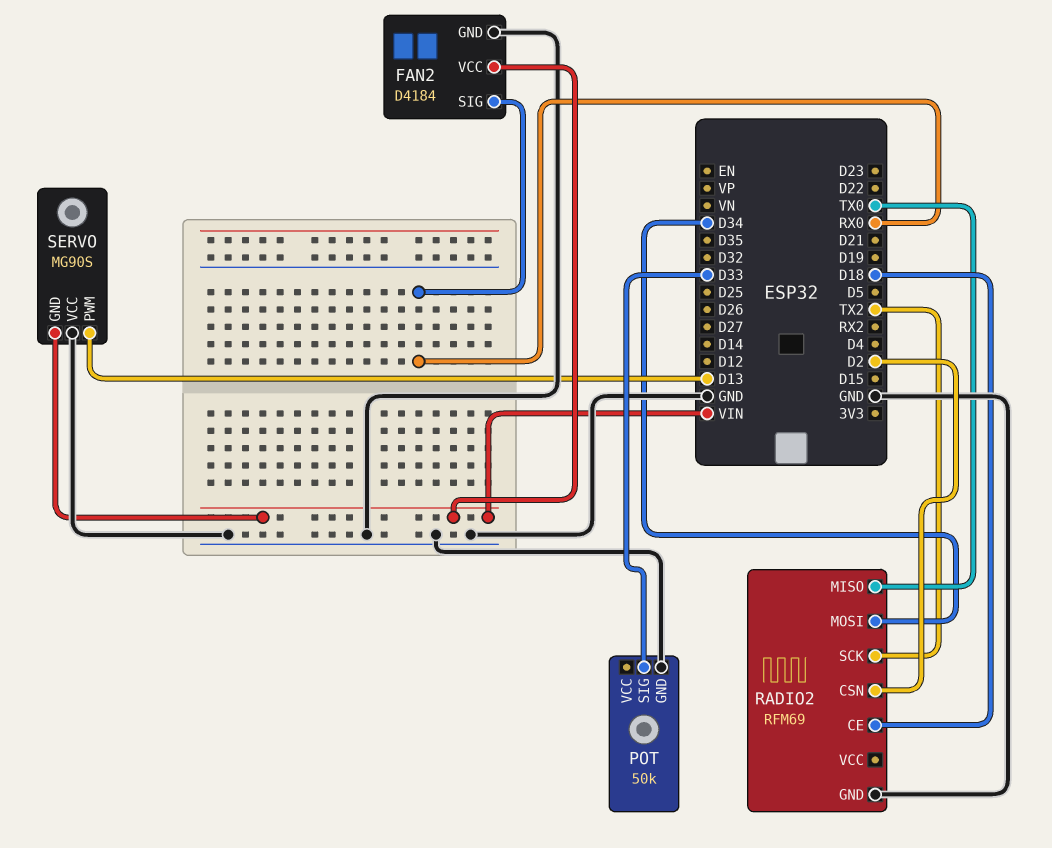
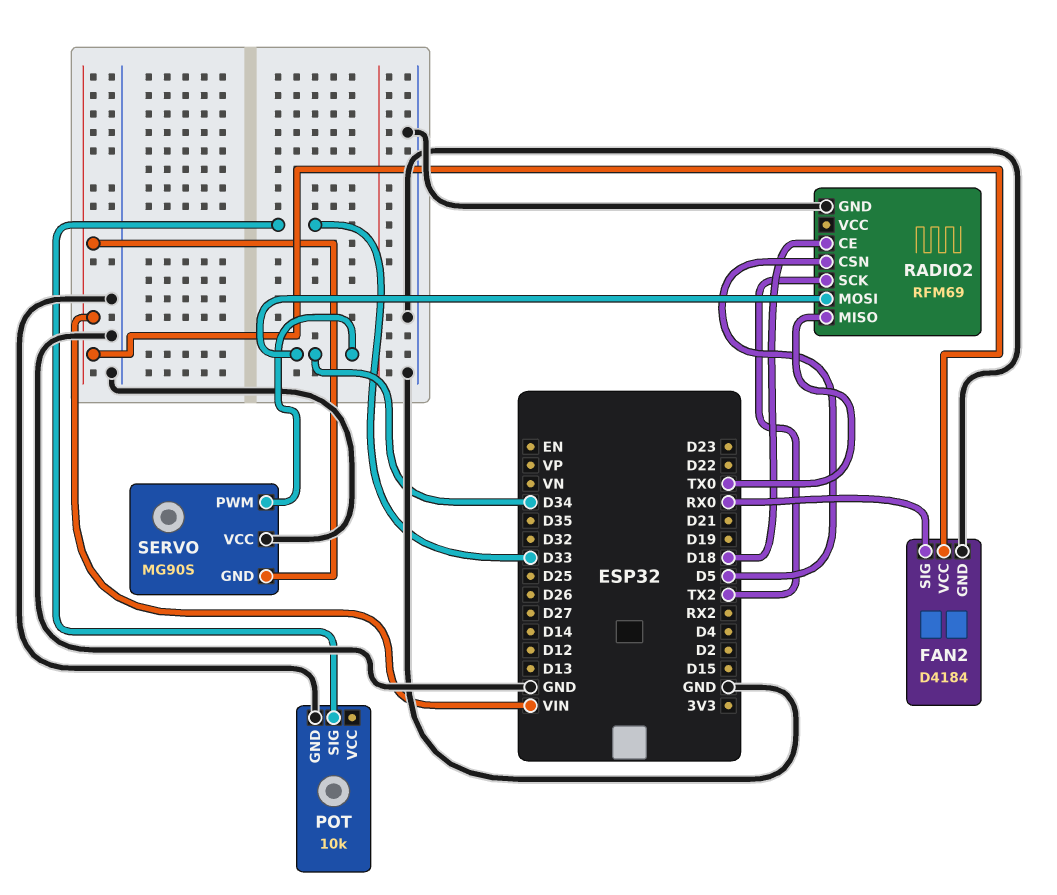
POT: 50k -> 10k
RADIO2 pin CSN: D2 -> D5
SERVO pin PWM: D13 -> D34

